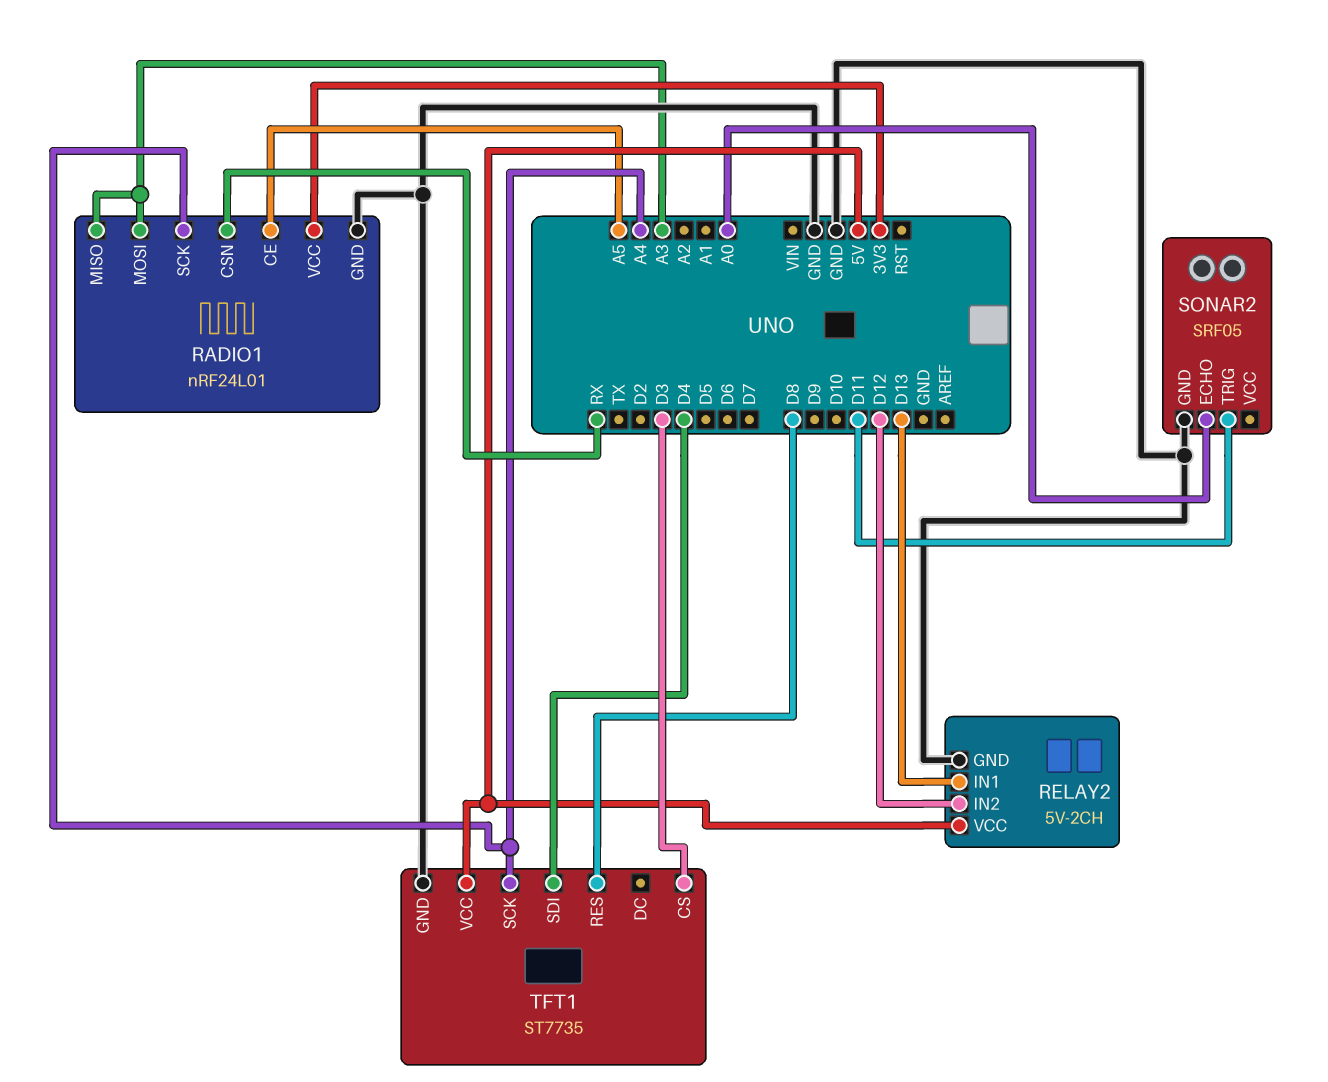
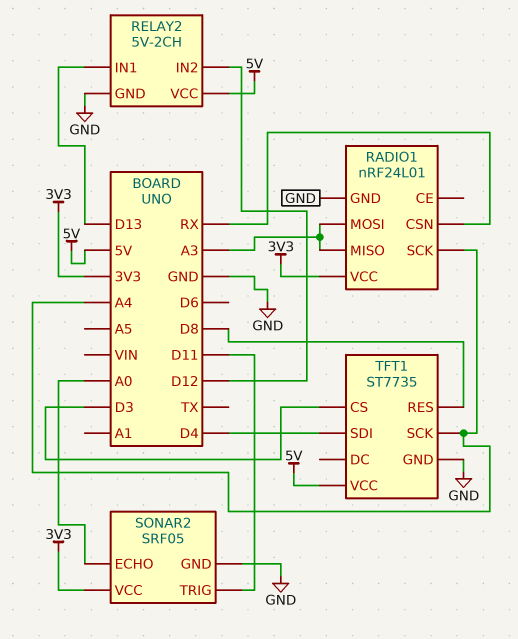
RADIO1 pin CE: A5 -> none
SONAR2 pin VCC: none -> 3V3

